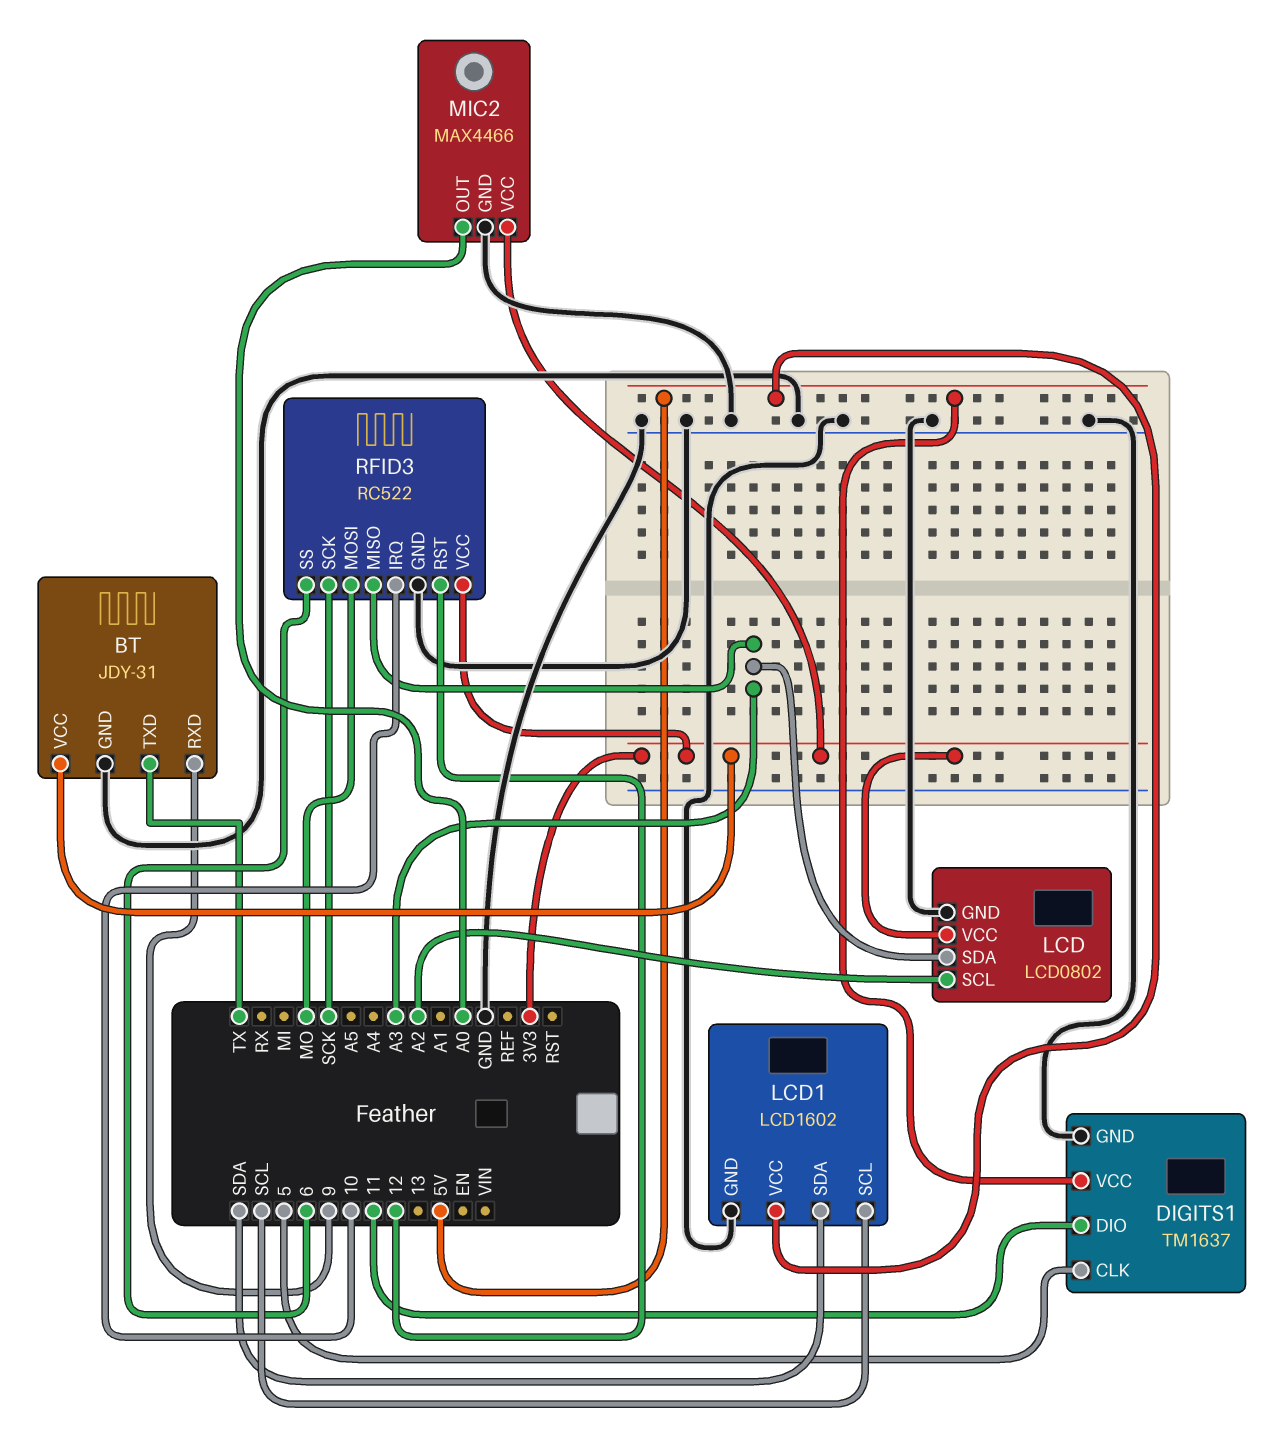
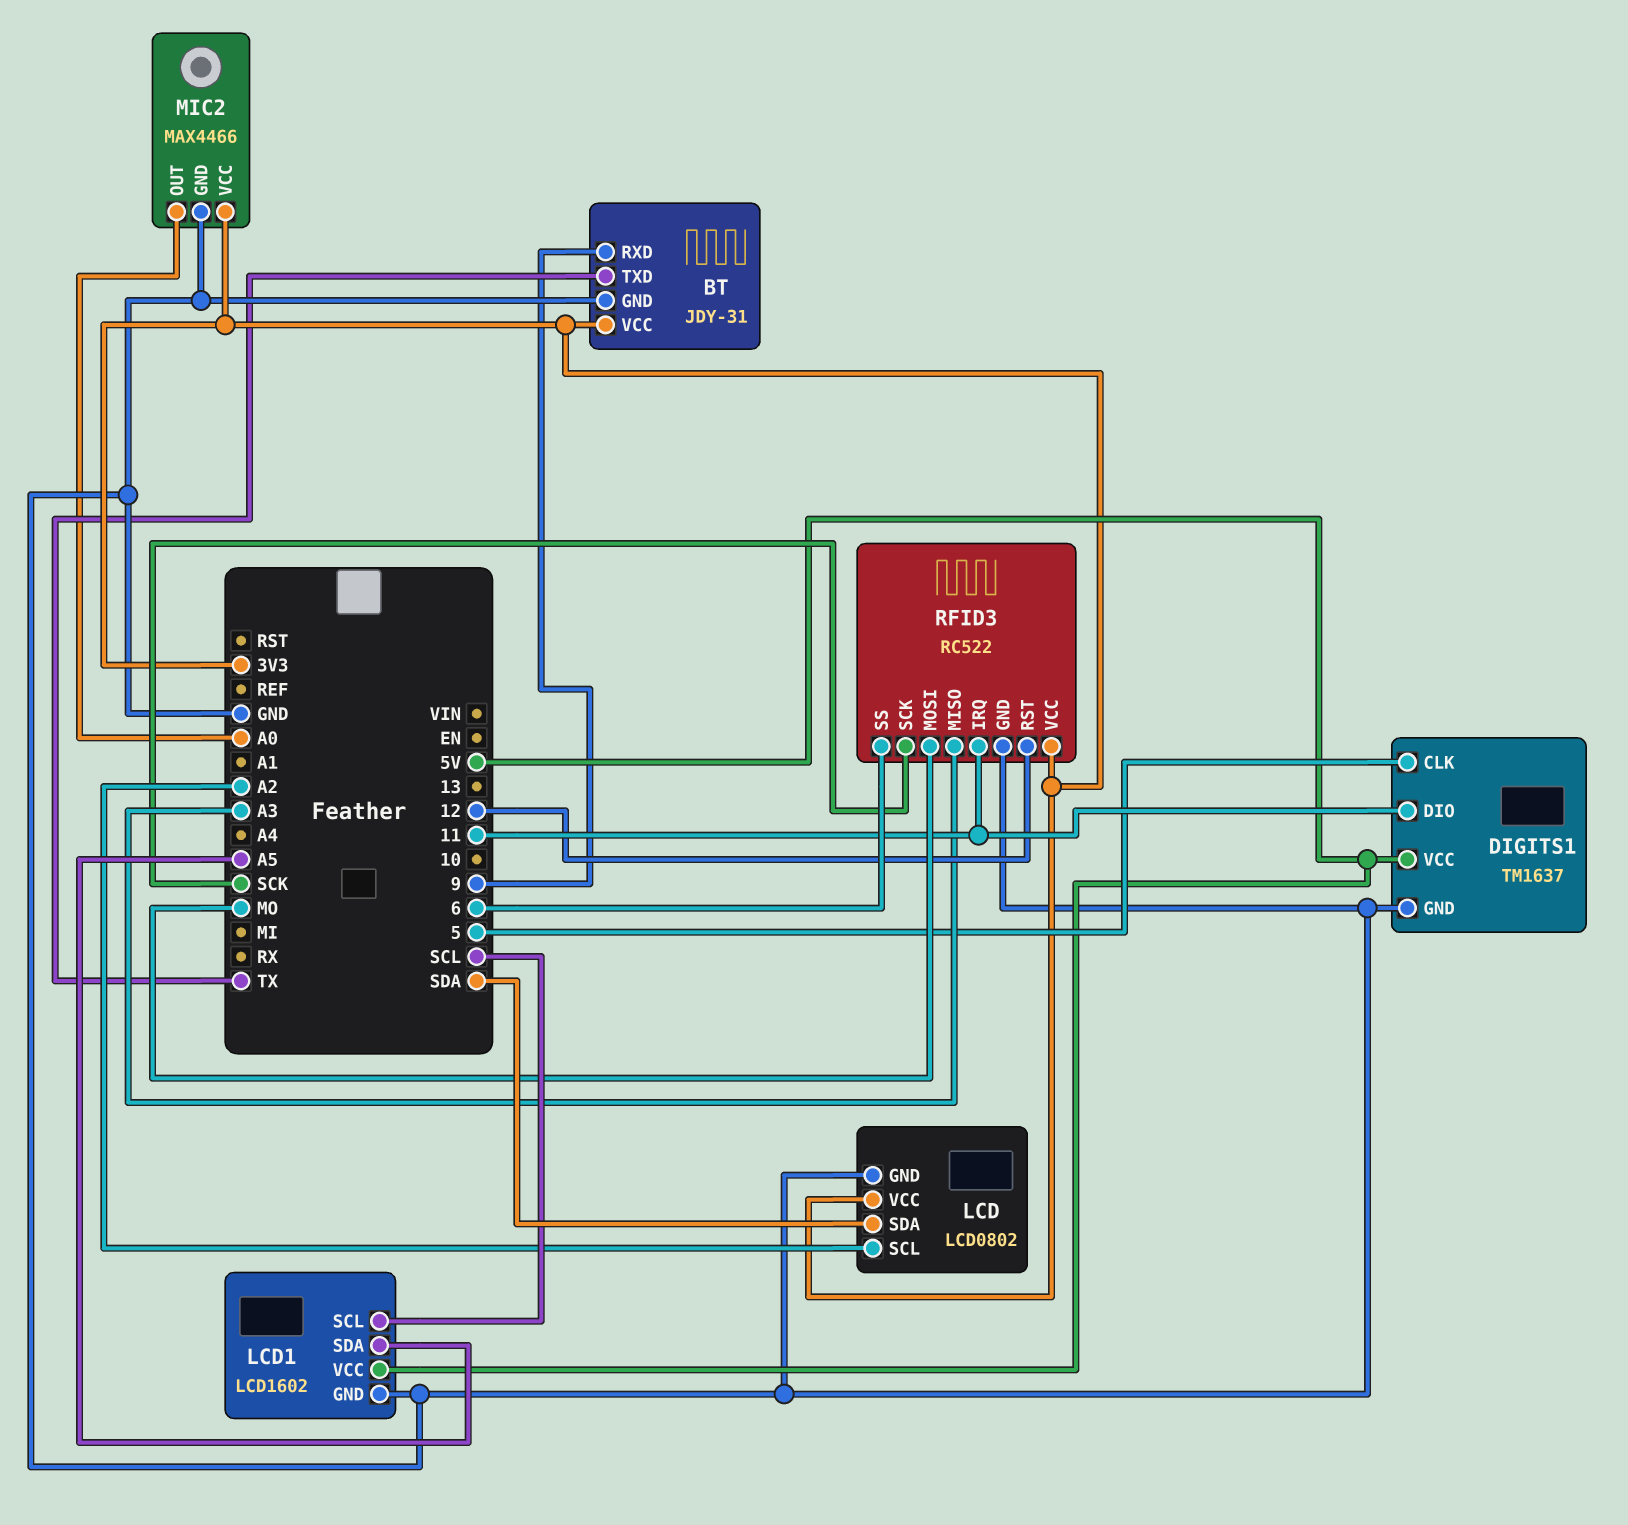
LCD pin SDA: A3 -> SDA
LCD1 pin SDA: SDA -> A5
RFID3 pin IRQ: 10 -> 11

